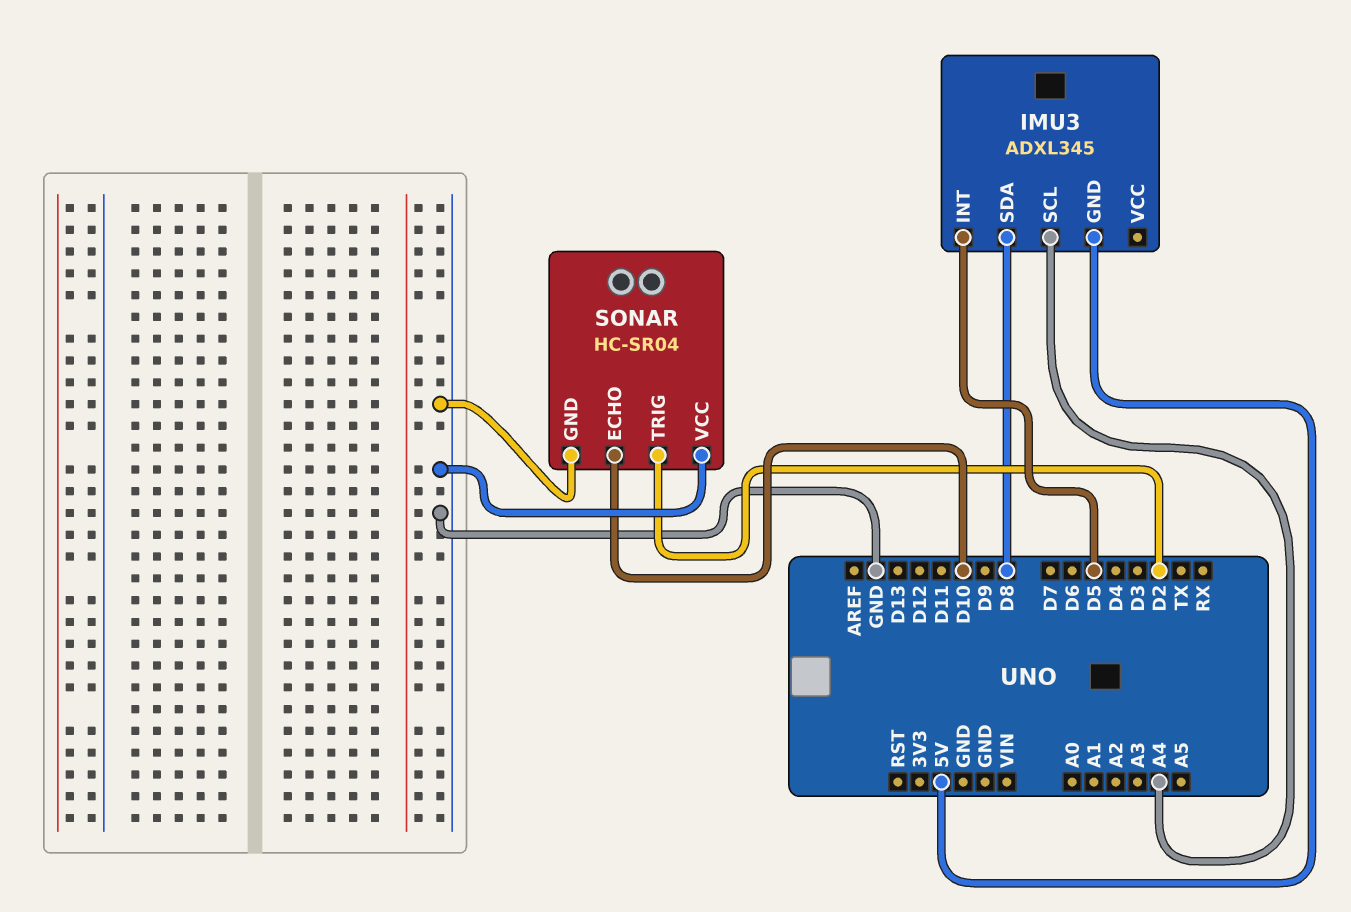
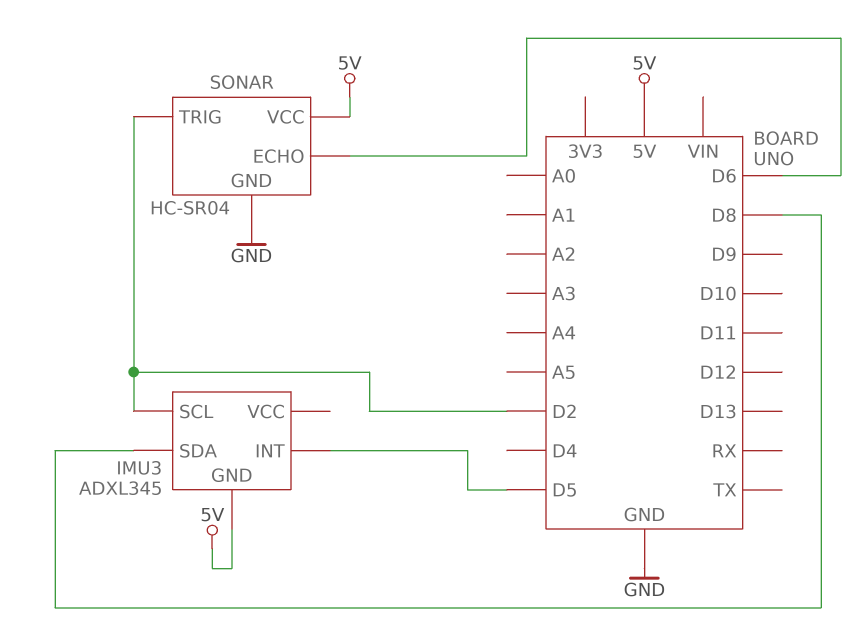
IMU3 pin SCL: A4 -> D2
SONAR pin ECHO: D10 -> D6
SONAR pin VCC: GND -> 5V

